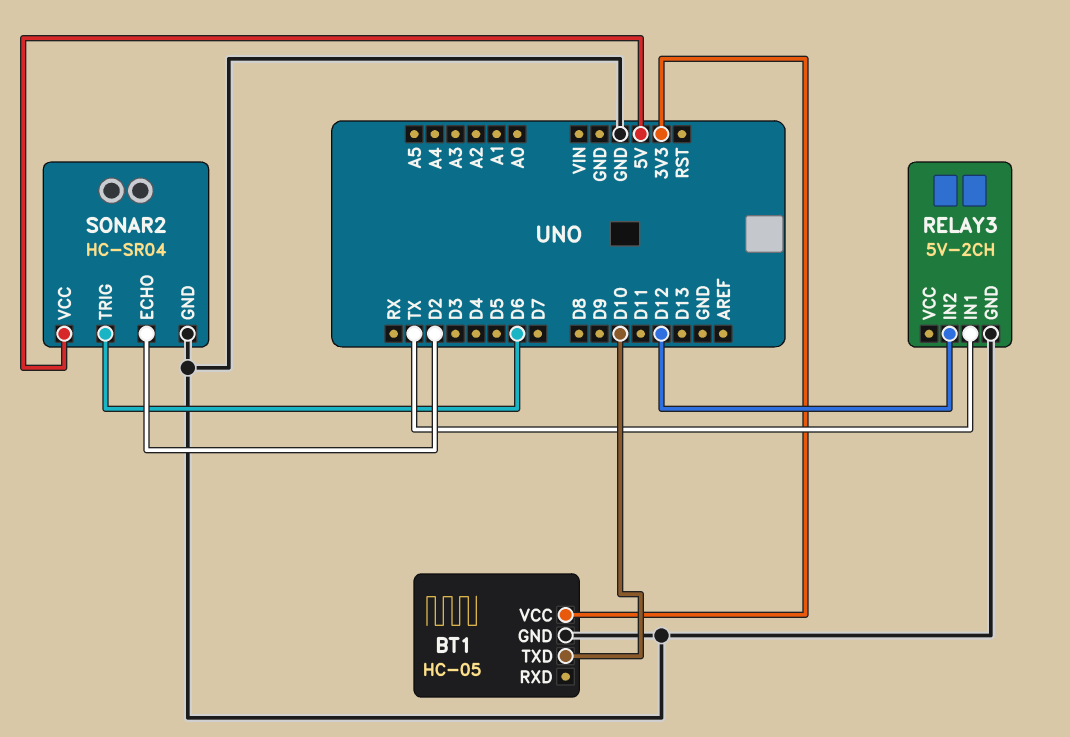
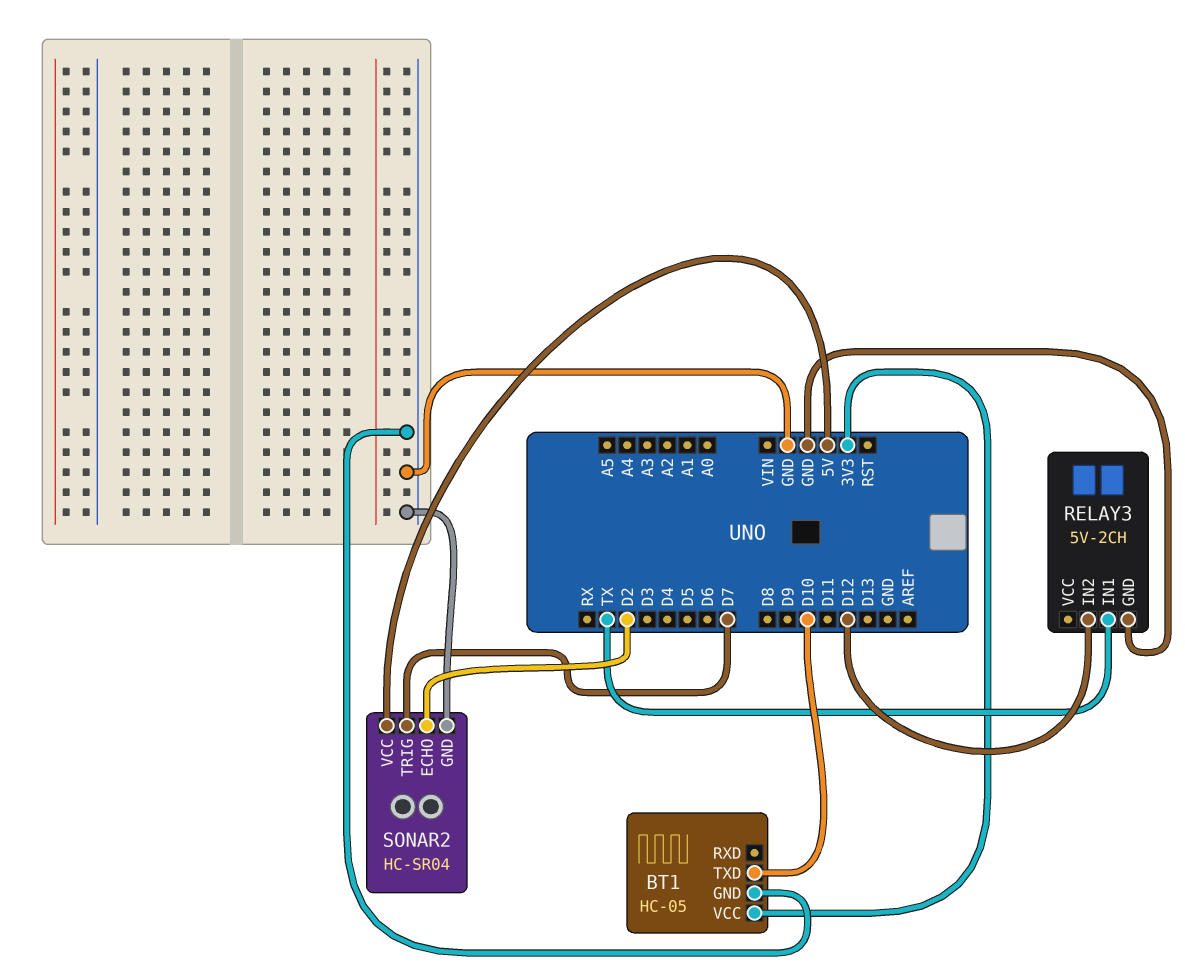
SONAR2 pin TRIG: D6 -> D7

